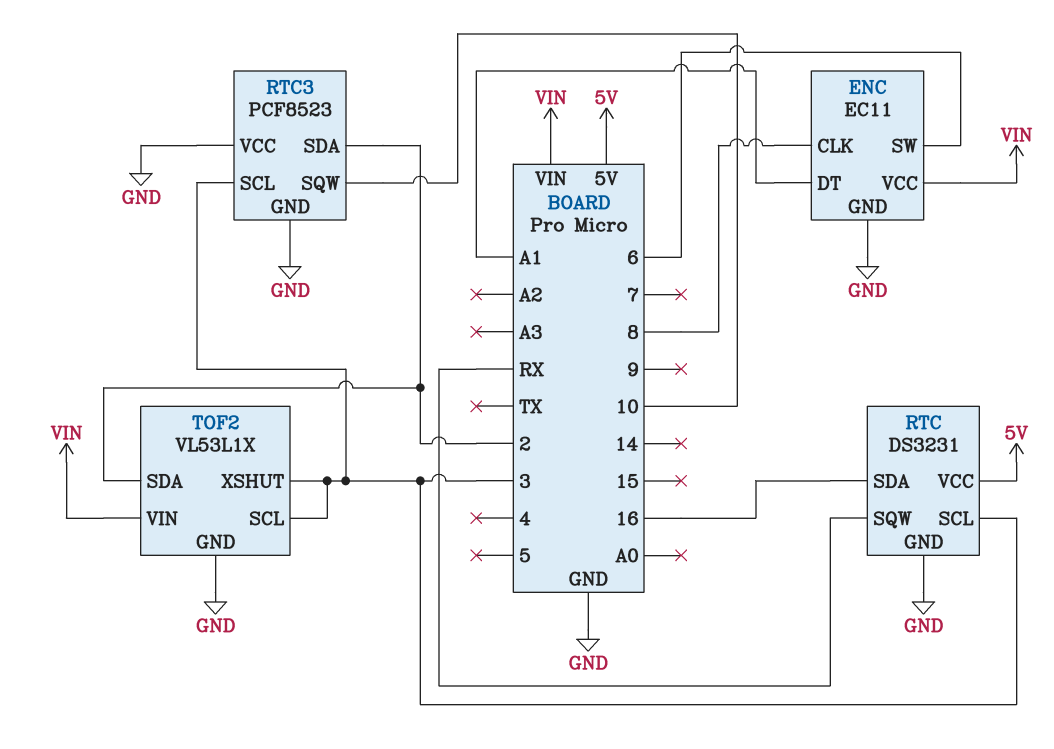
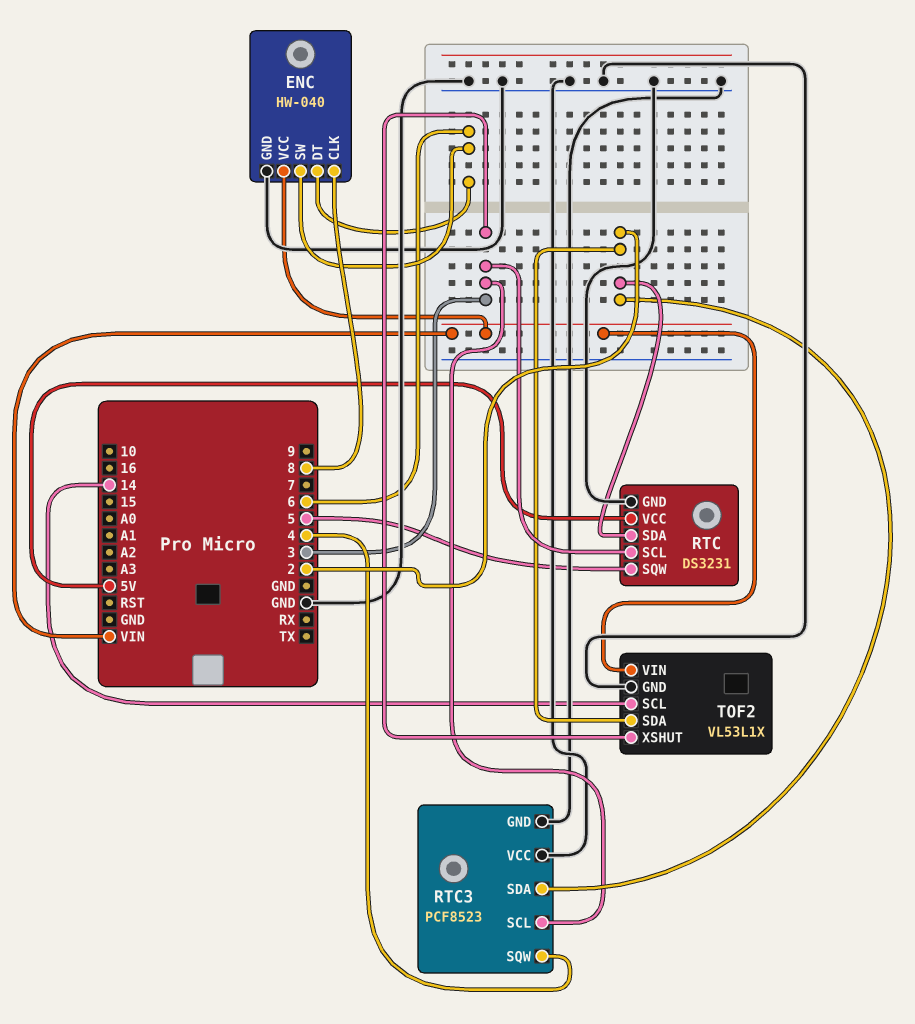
ENC: EC11 -> HW-040
ENC pin DT: A1 -> 6
RTC pin SDA: 16 -> 2
RTC pin SQW: RX -> 5
RTC3 pin SQW: 10 -> 4
TOF2 pin SCL: 3 -> 14

